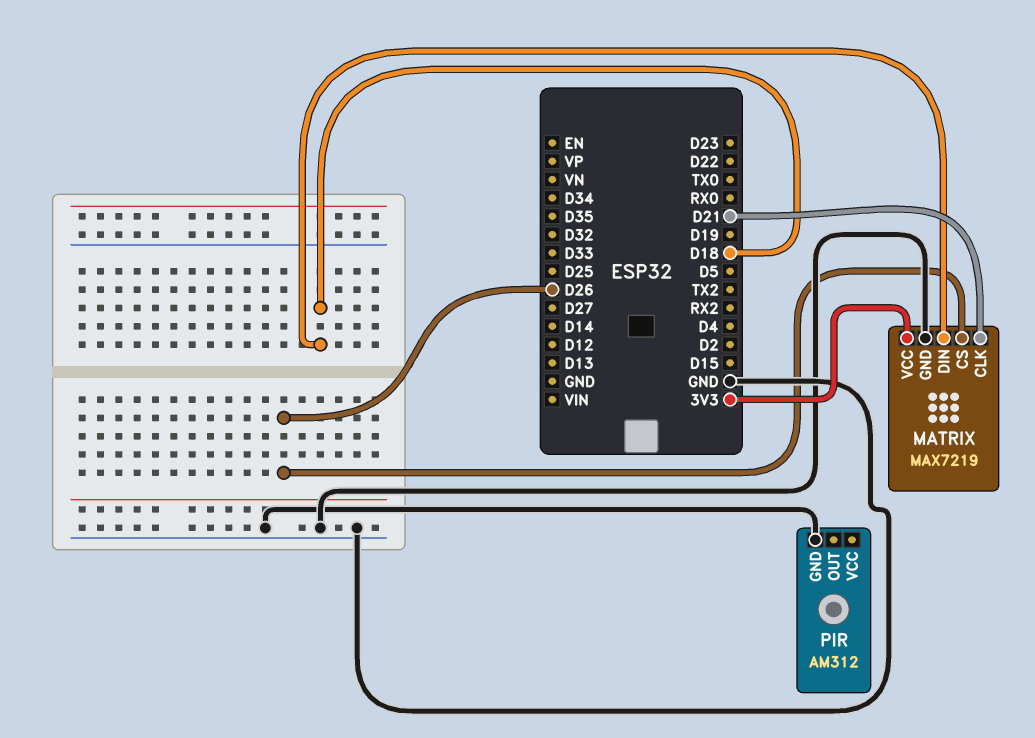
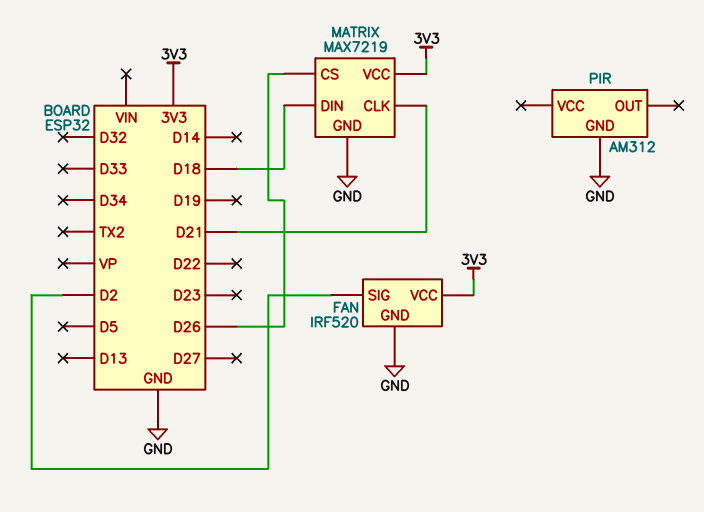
FAN: none -> IRF520
FAN pin GND: none -> GND
FAN pin SIG: none -> D2
FAN pin VCC: none -> 3V3

